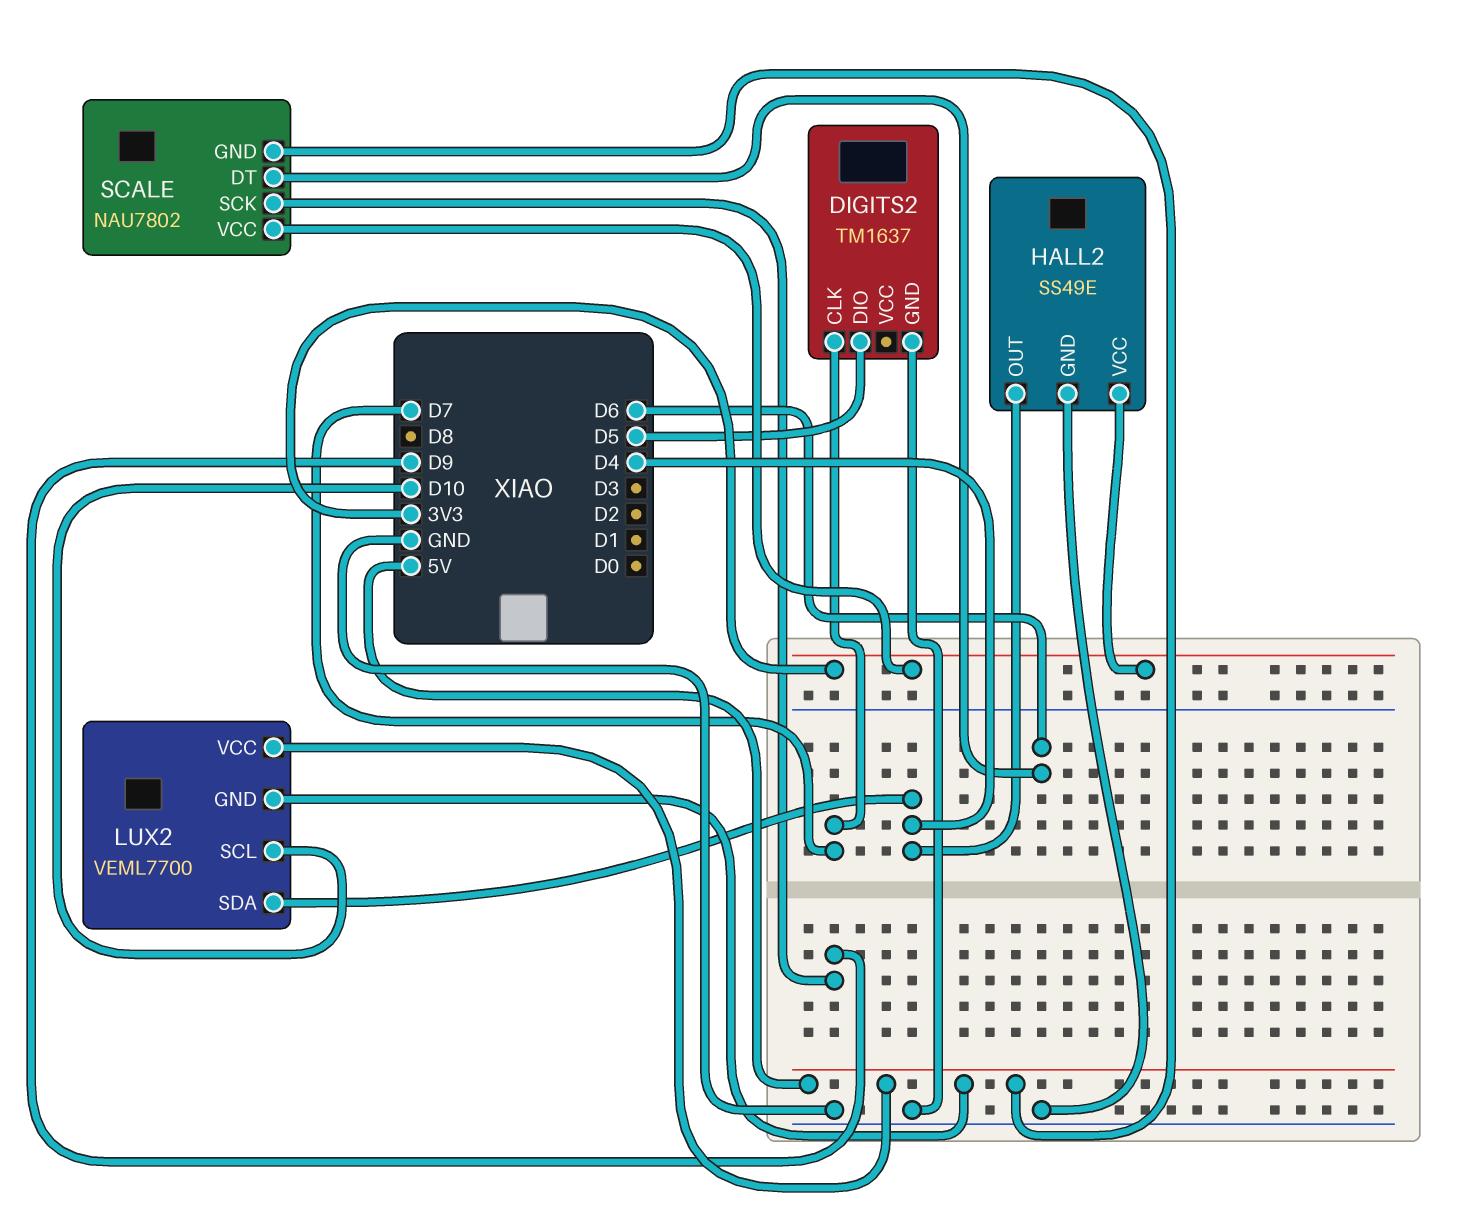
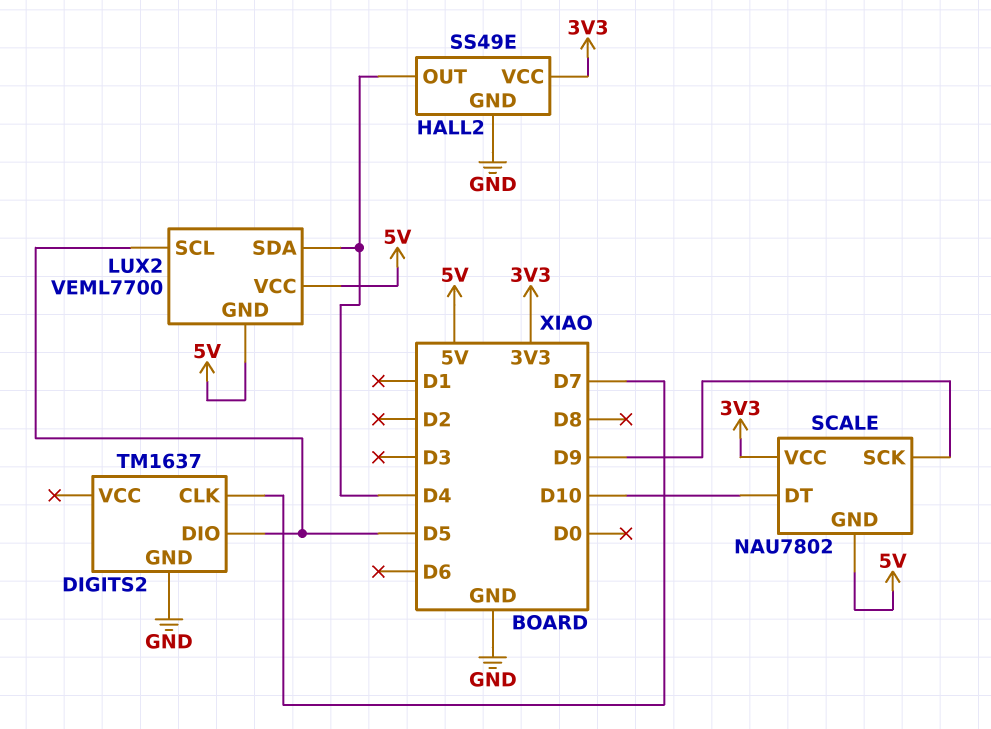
LUX2 pin SCL: D10 -> D5
SCALE pin DT: D6 -> D10

